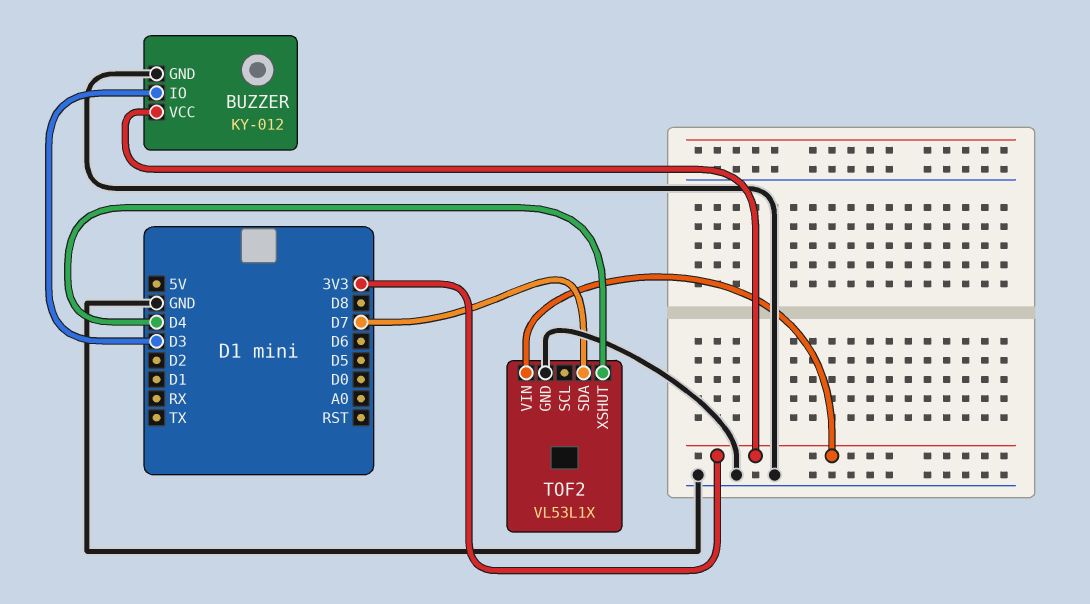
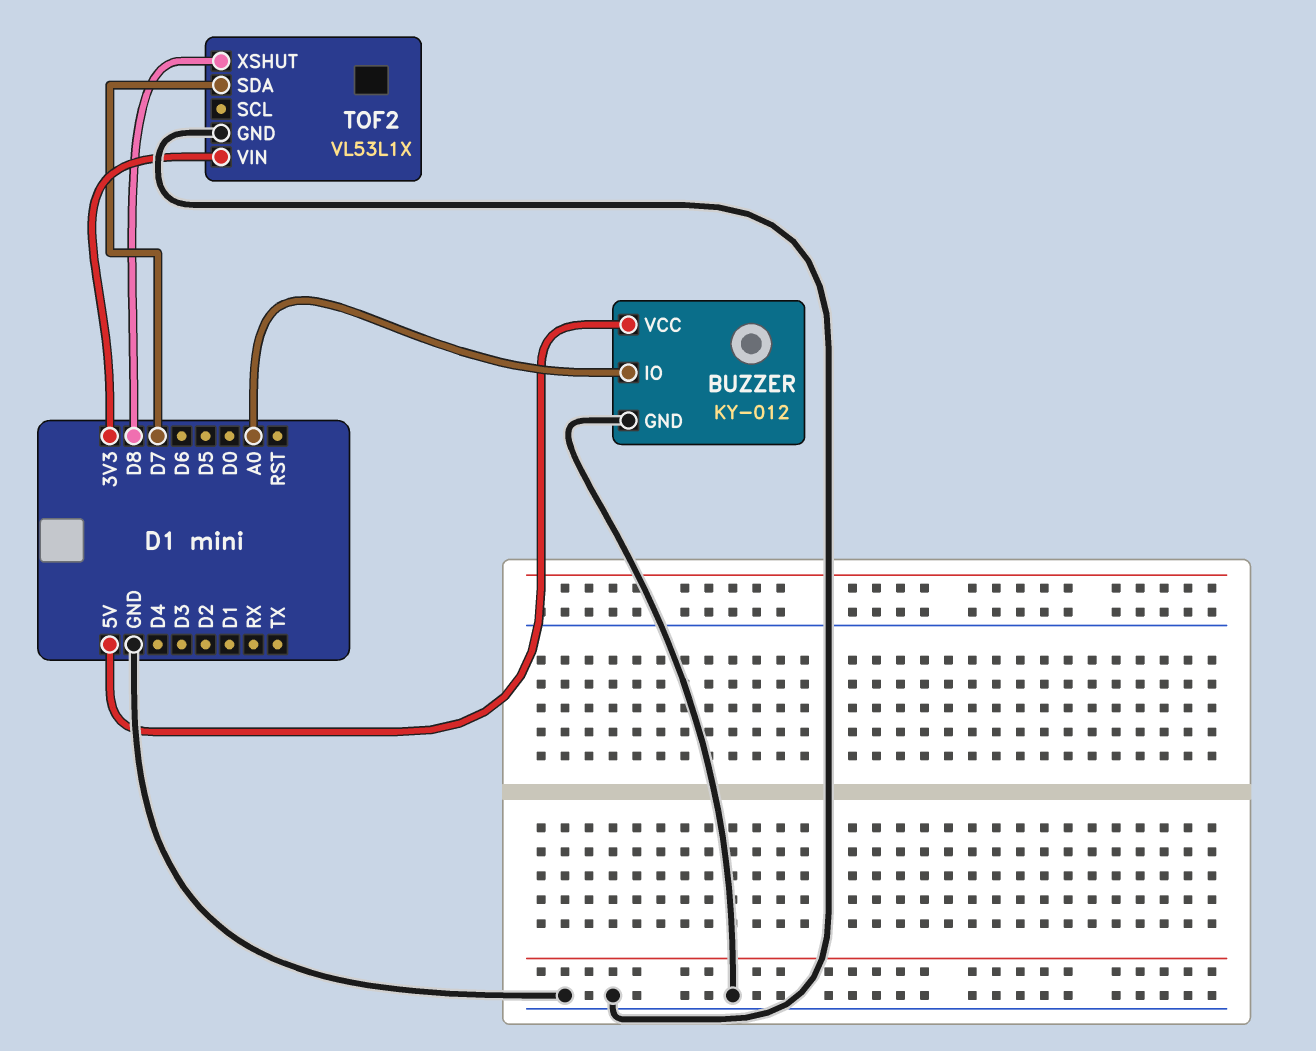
BUZZER pin IO: D3 -> A0
BUZZER pin VCC: 3V3 -> 5V
TOF2 pin XSHUT: D4 -> D8

